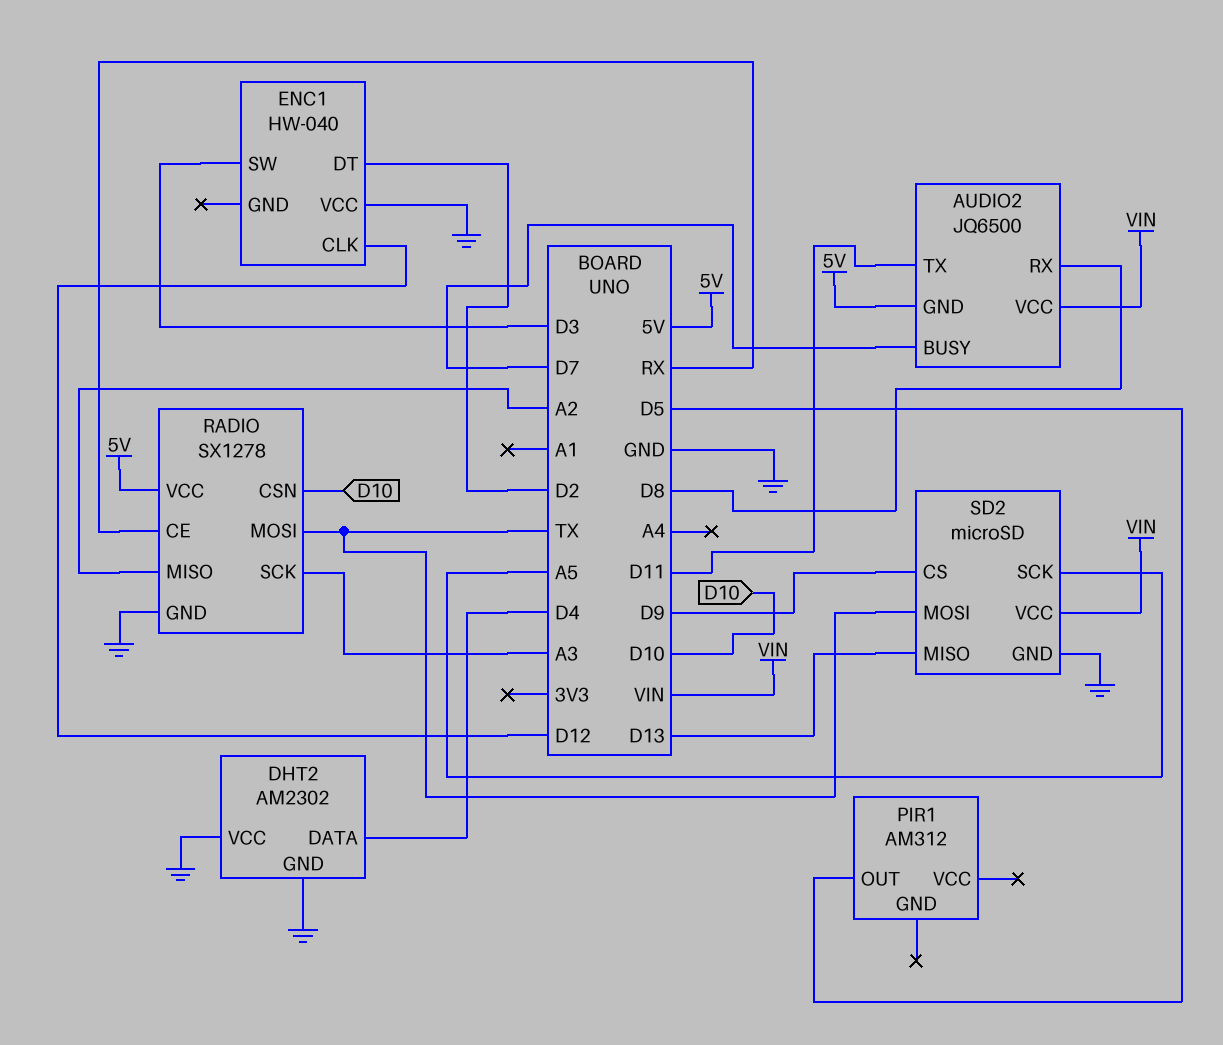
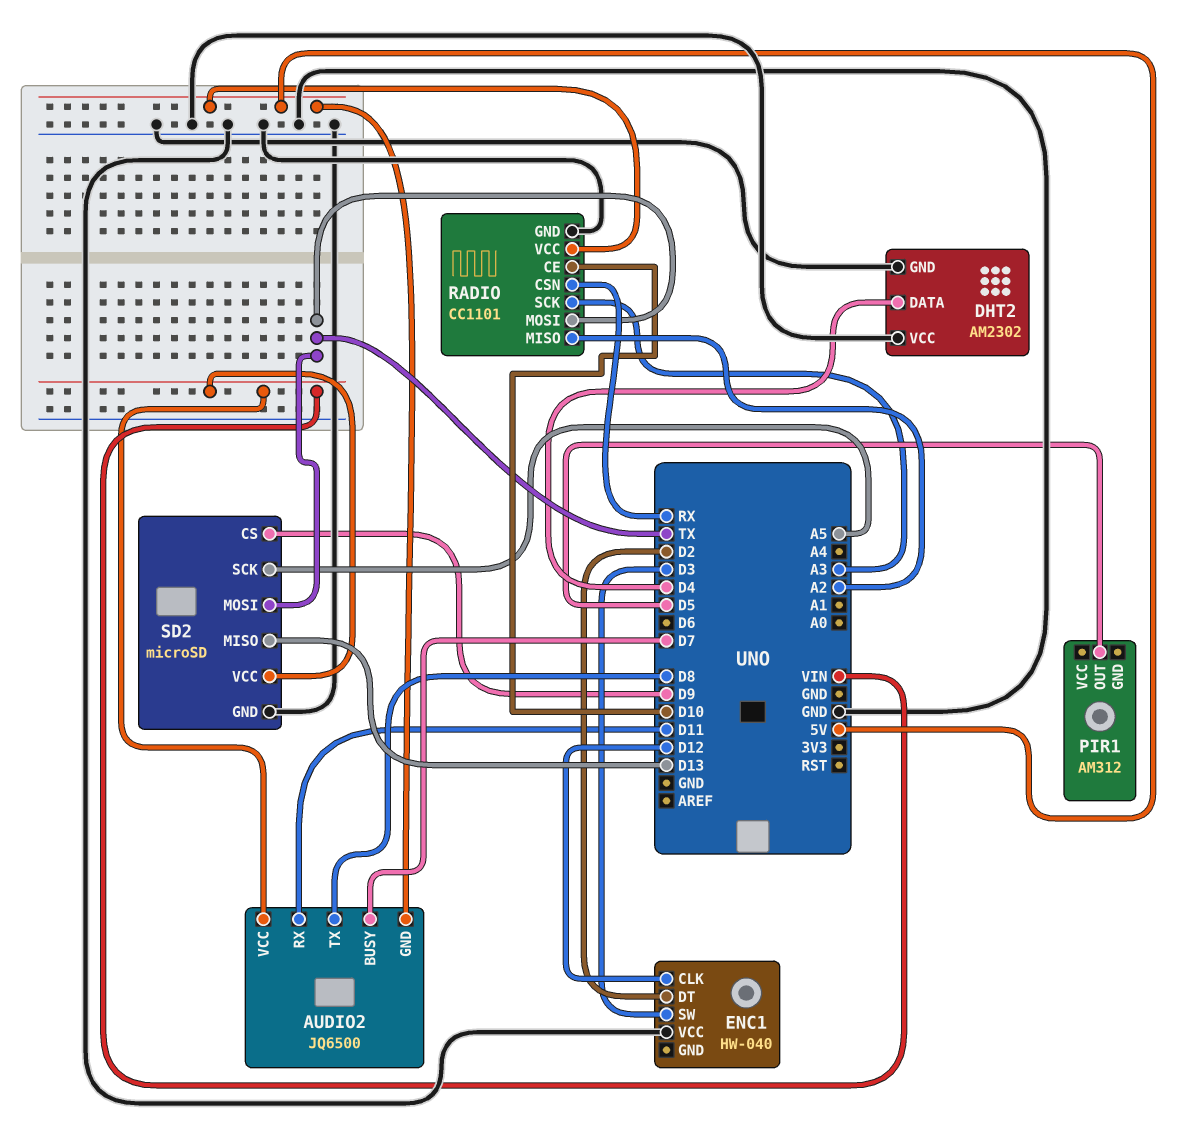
AUDIO2 pin RX: D8 -> D11
AUDIO2 pin TX: D11 -> D8
RADIO: SX1278 -> CC1101
RADIO pin CE: RX -> D10
RADIO pin CSN: D10 -> RX

